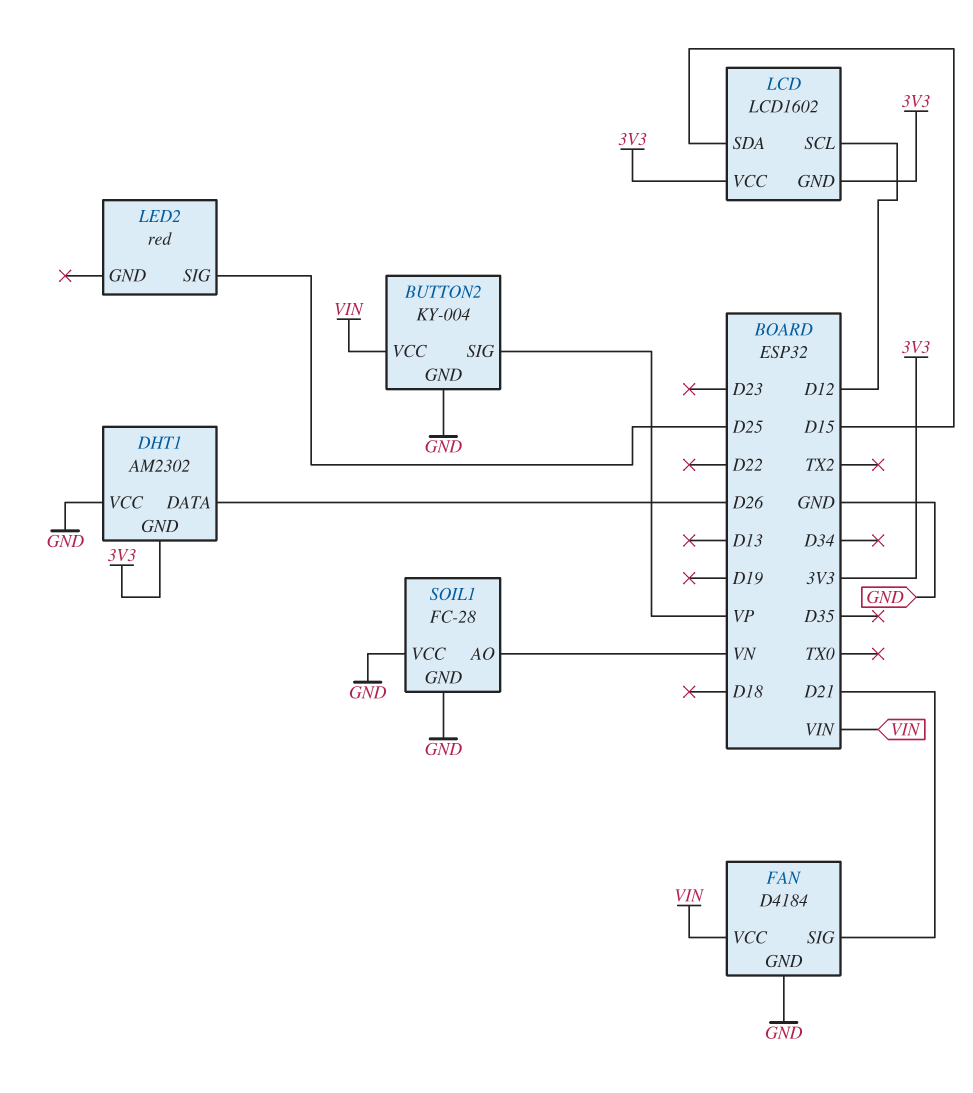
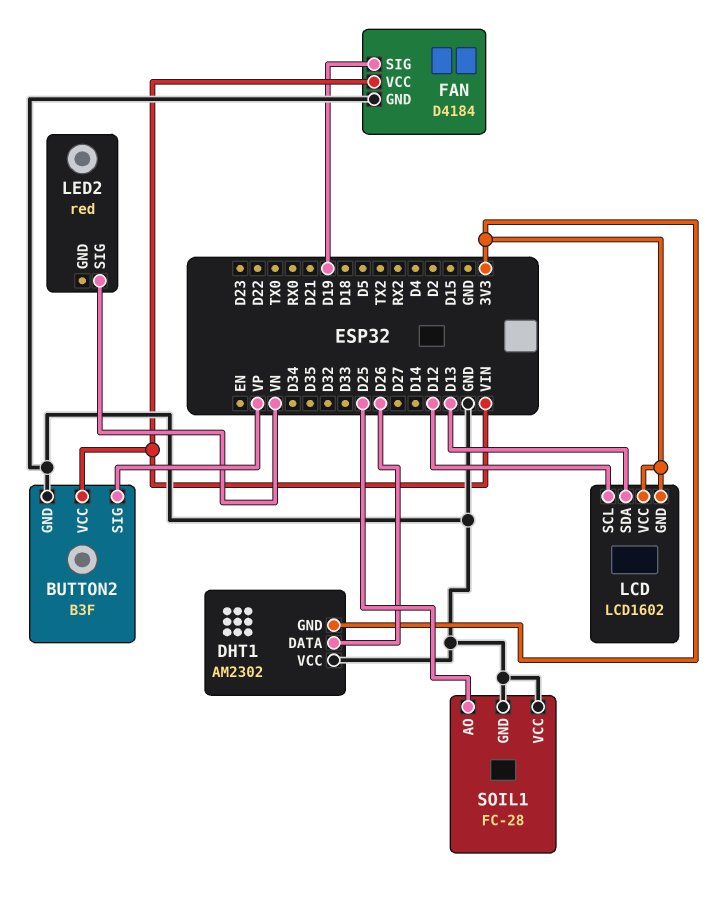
BUTTON2: KY-004 -> B3F
FAN pin SIG: D21 -> D19
LCD pin SDA: D15 -> D13
LED2 pin SIG: D25 -> VN
SOIL1 pin AO: VN -> D25

